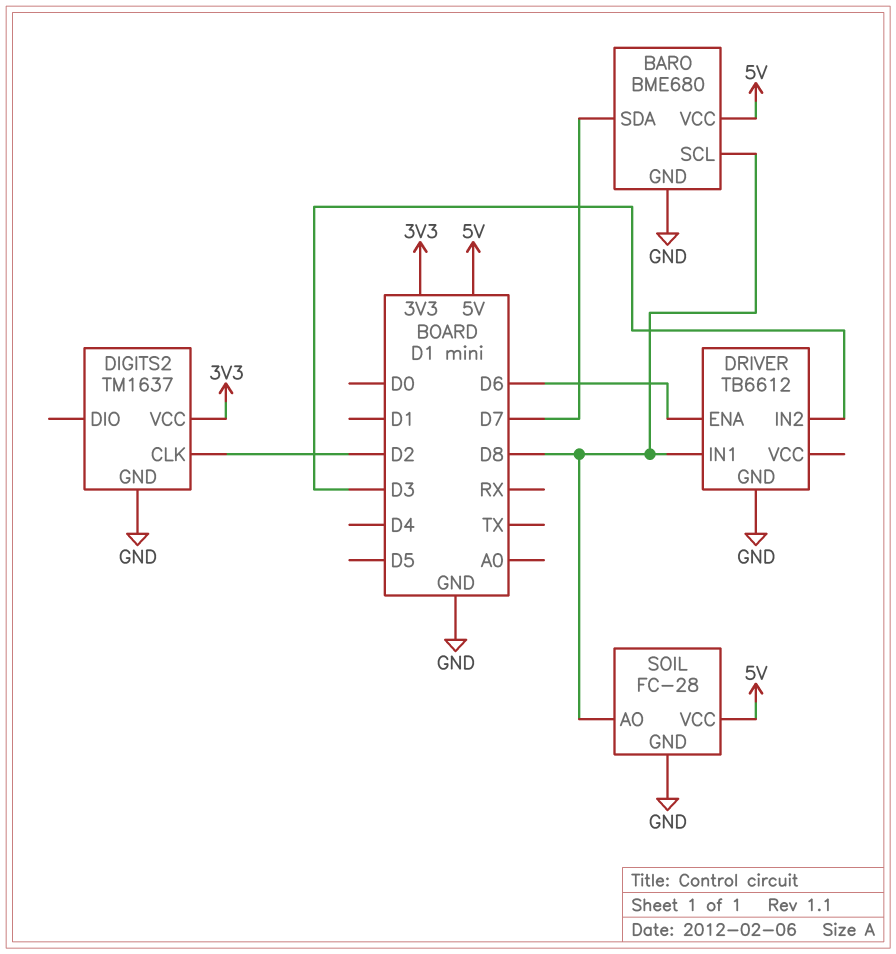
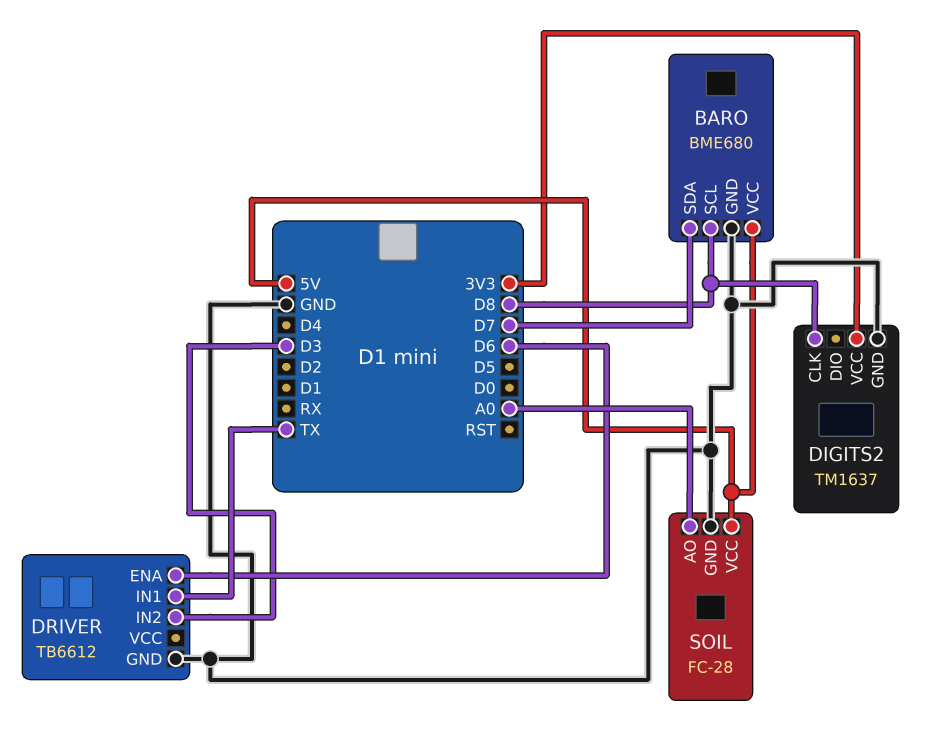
DIGITS2 pin CLK: D2 -> D8
DRIVER pin IN1: D8 -> TX
SOIL pin AO: D8 -> A0

